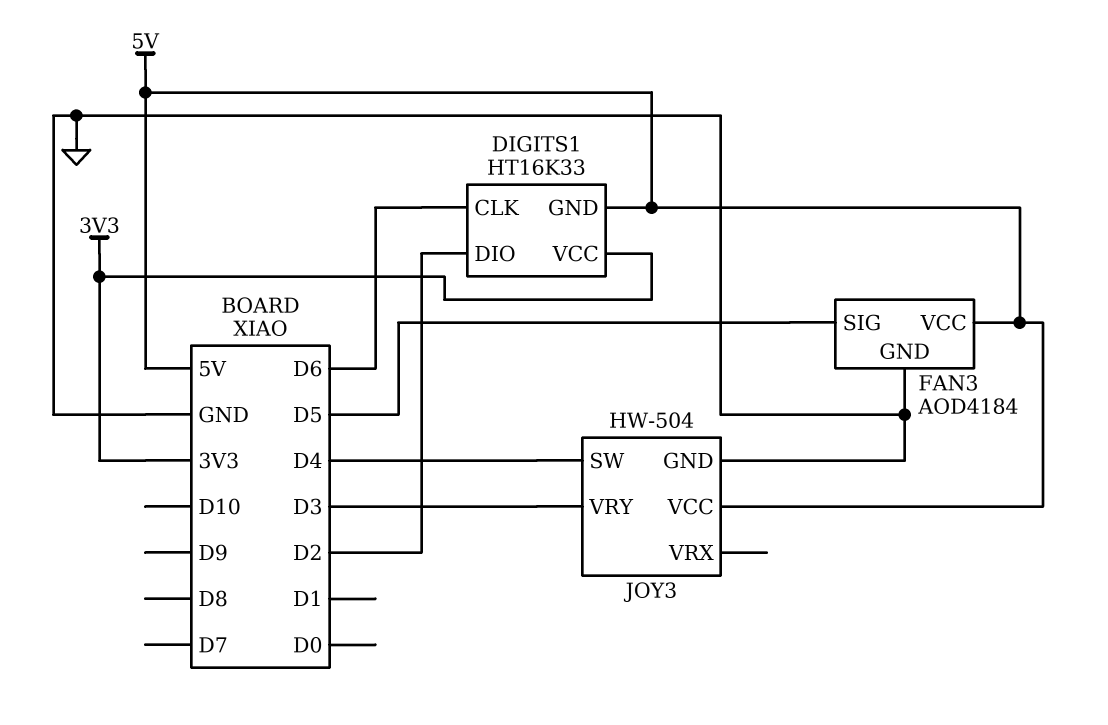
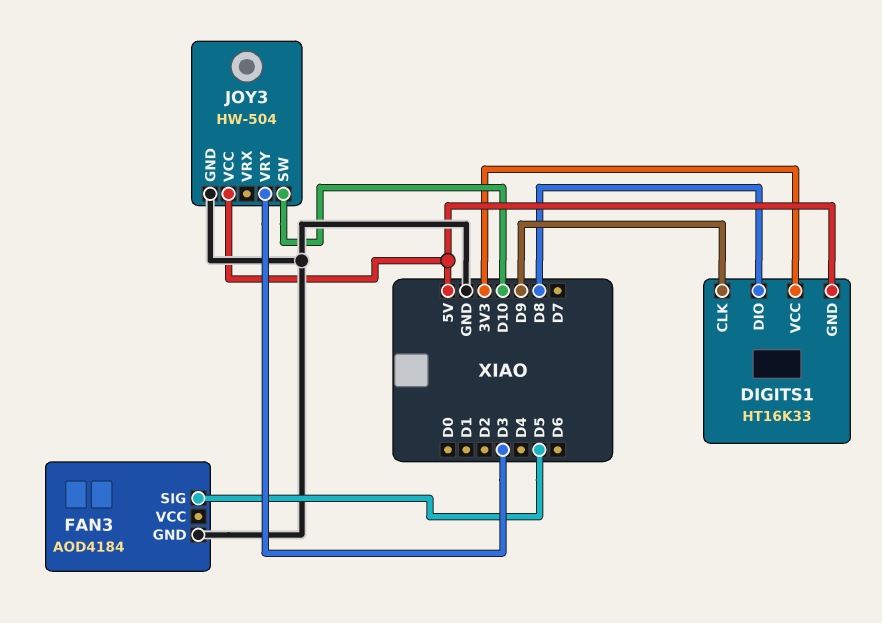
DIGITS1 pin CLK: D6 -> D9
DIGITS1 pin DIO: D2 -> D8
FAN3 pin VCC: 5V -> none
JOY3 pin SW: D4 -> D10

